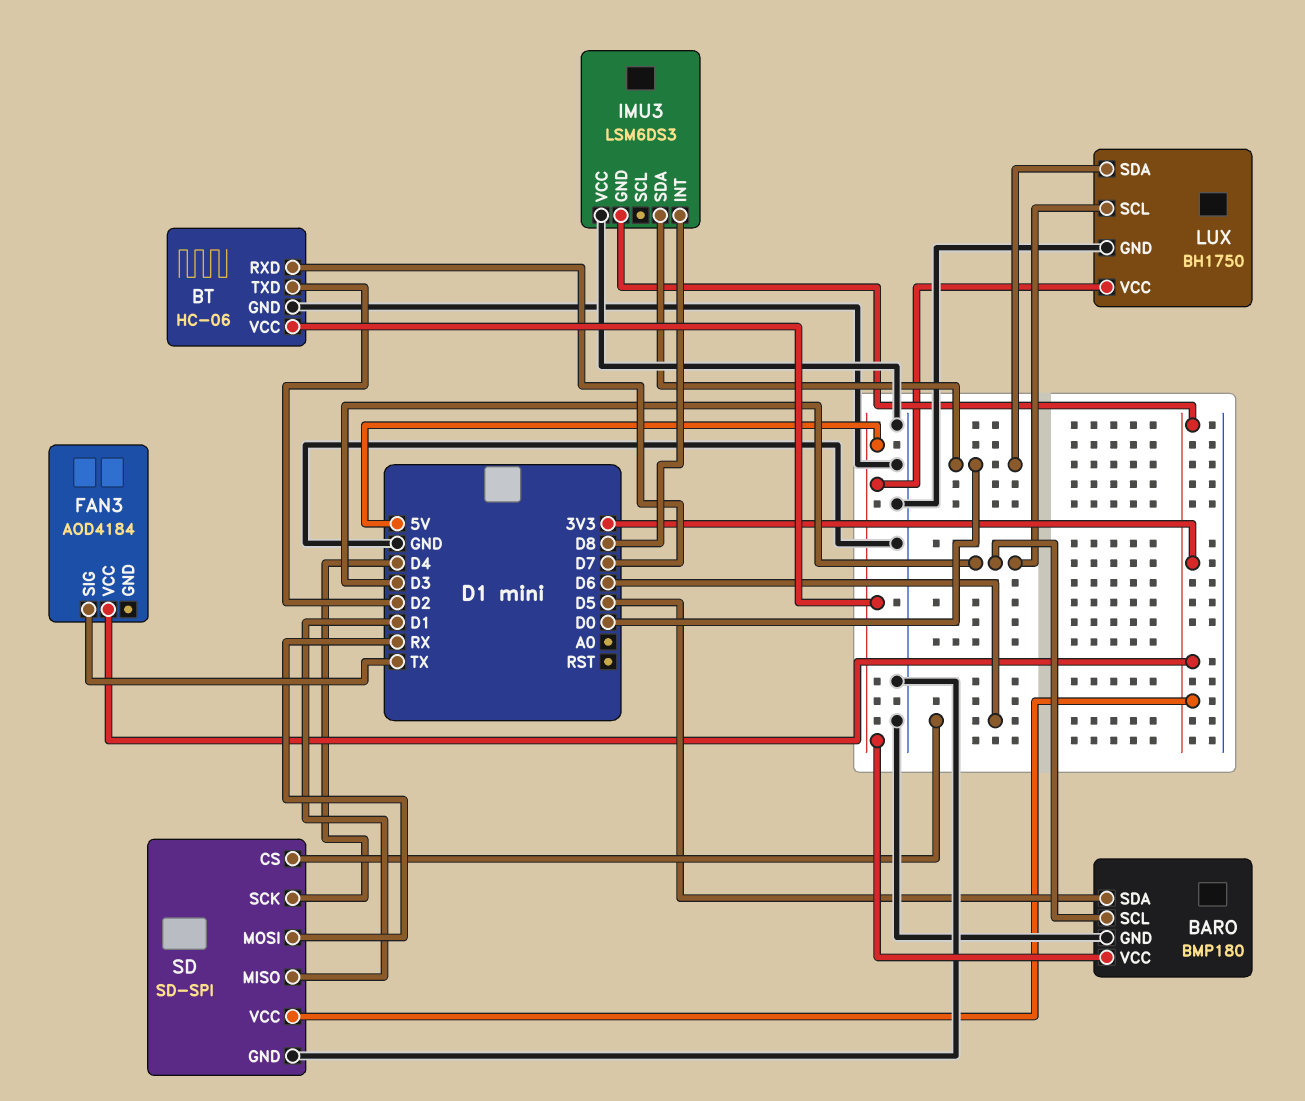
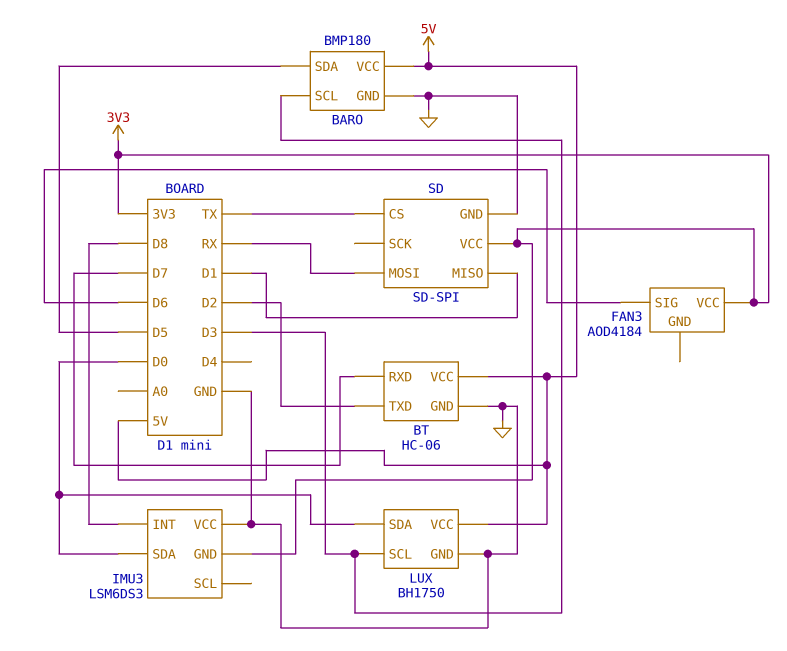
FAN3 pin SIG: TX -> D6
SD pin CS: D6 -> TX
SD pin SCK: D4 -> none

